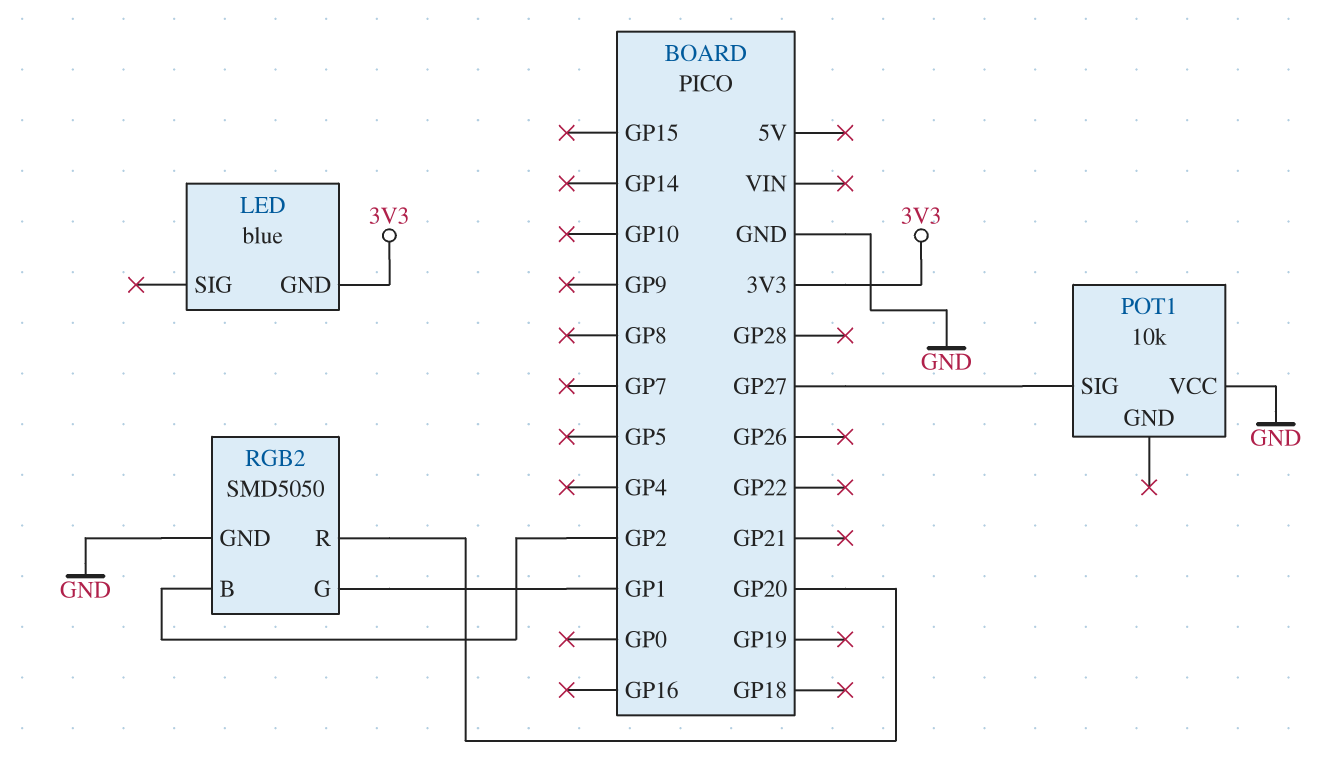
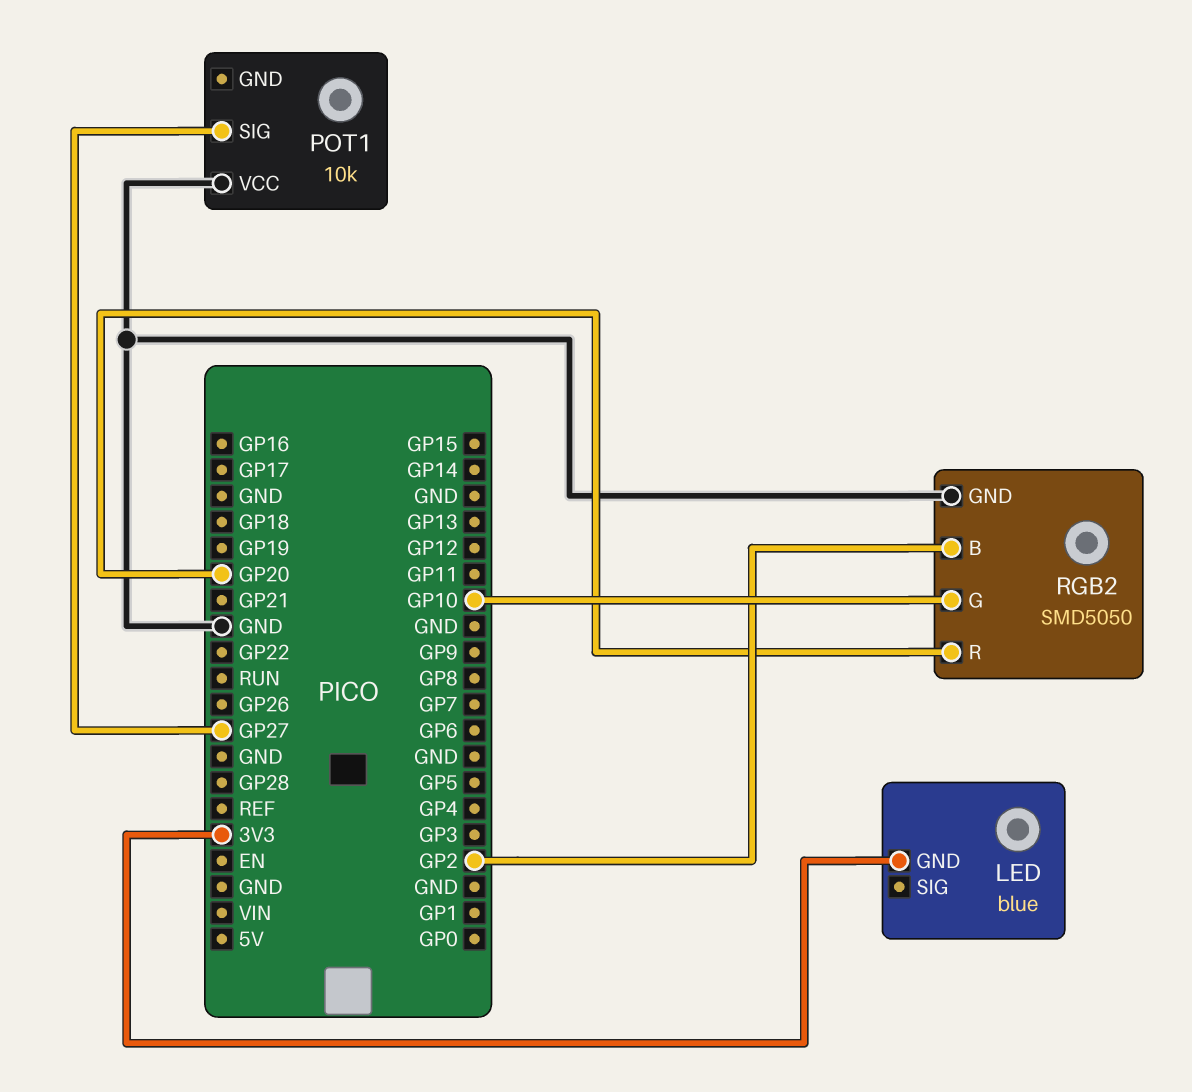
RGB2 pin G: GP1 -> GP10

